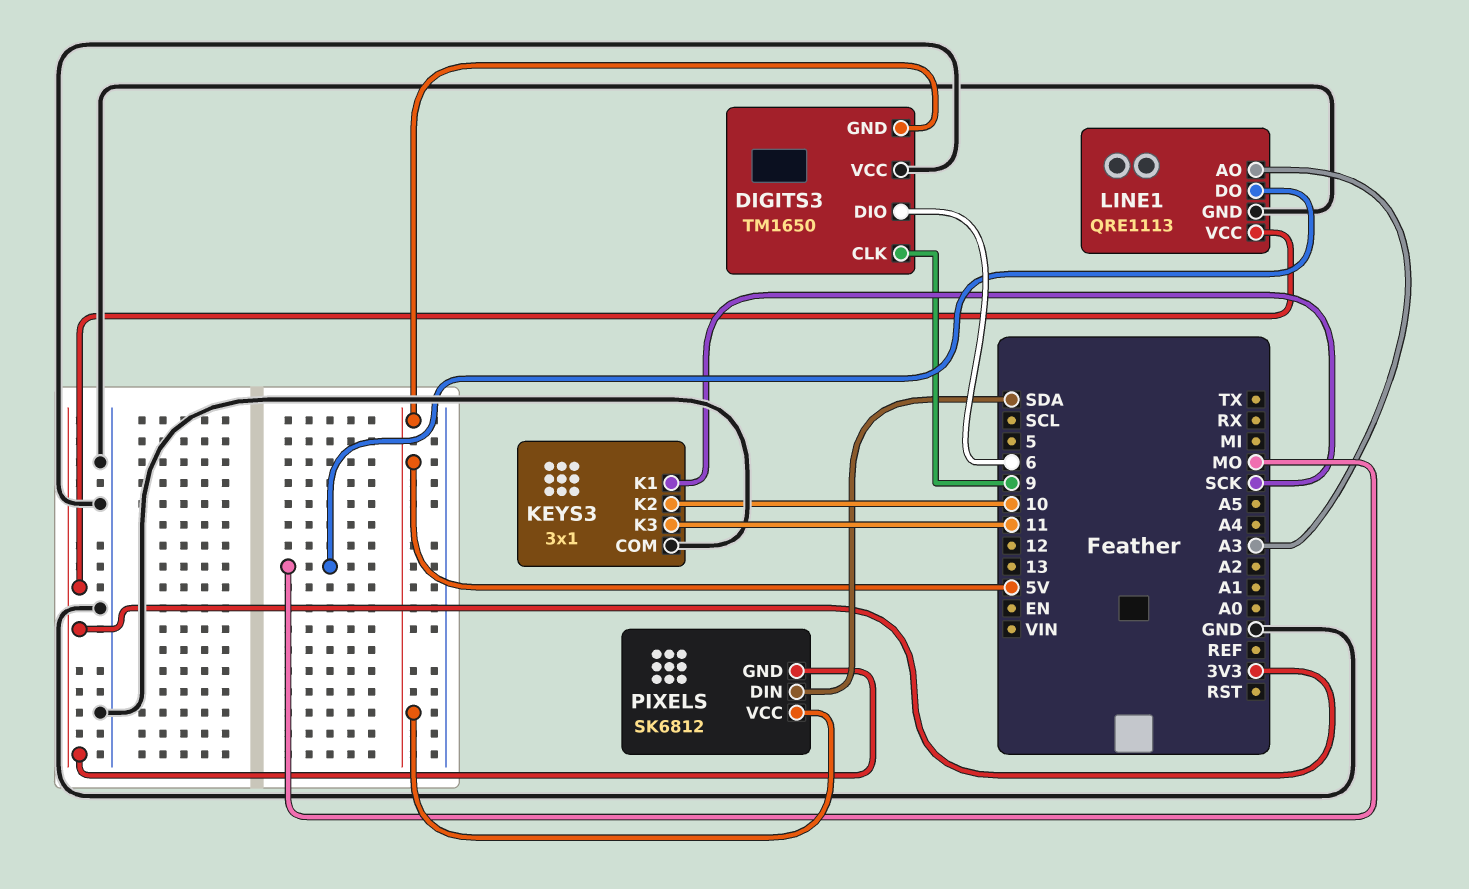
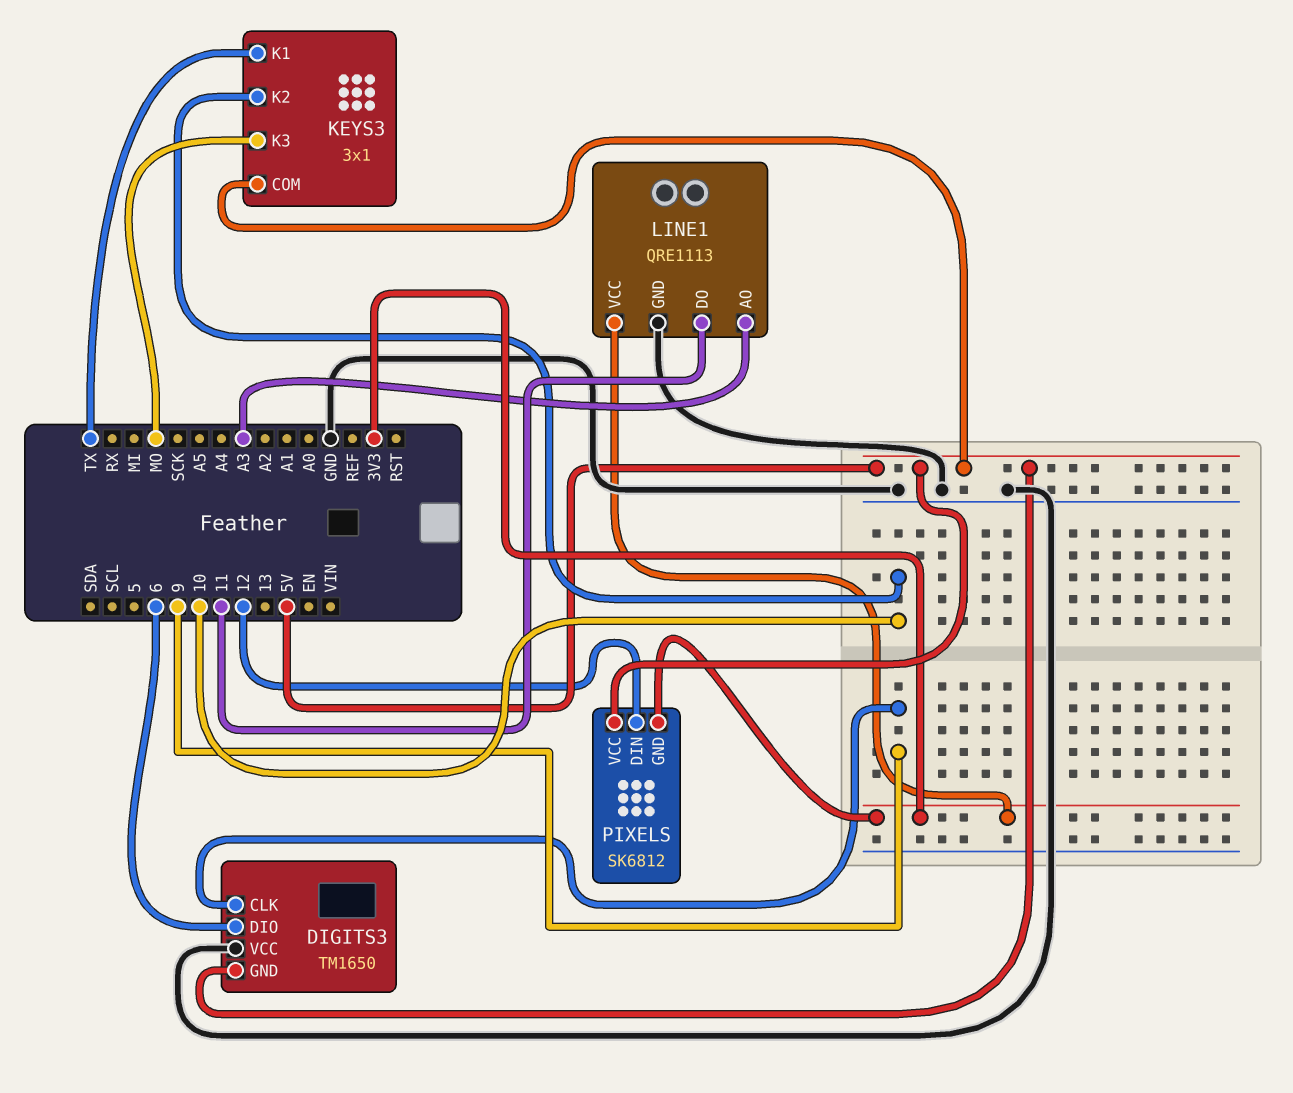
KEYS3 pin COM: GND -> 5V
KEYS3 pin K1: SCK -> TX
KEYS3 pin K3: 11 -> MO
LINE1 pin DO: MO -> 11
PIXELS pin DIN: SDA -> 12

